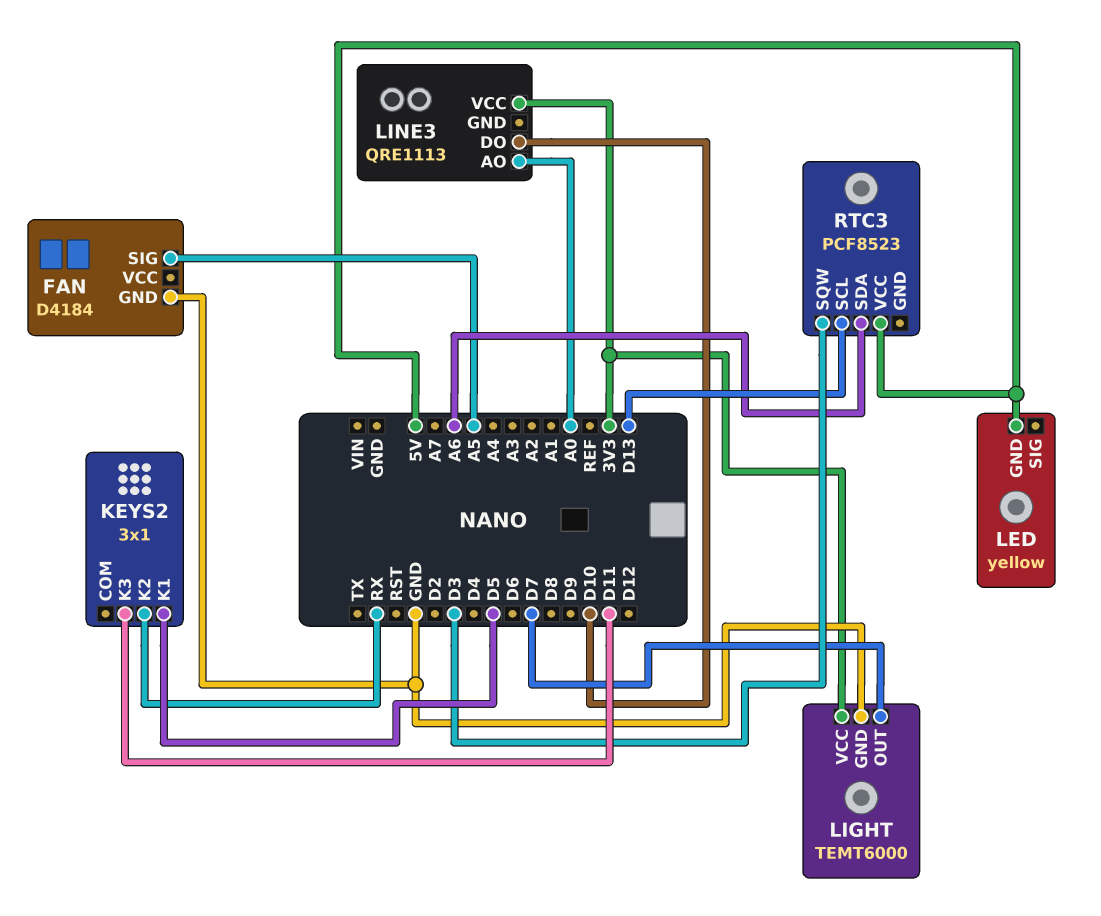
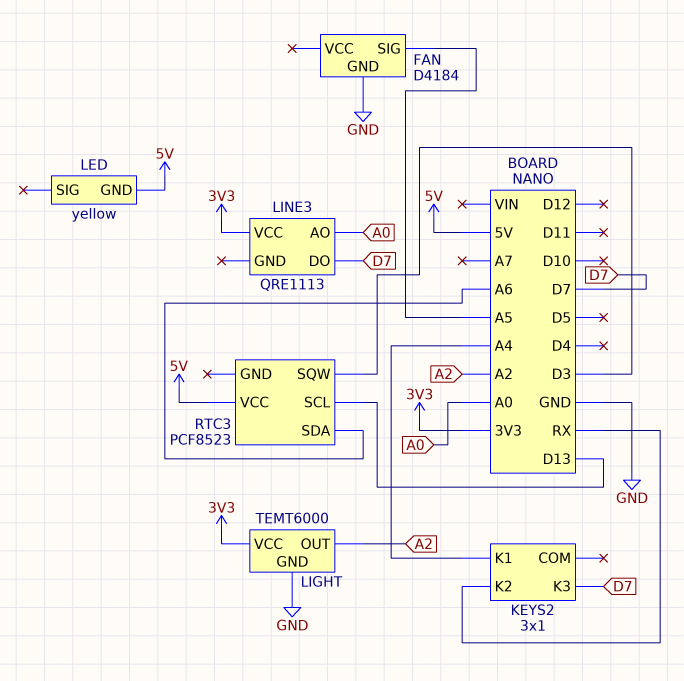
KEYS2 pin K1: D5 -> A4
KEYS2 pin K3: D11 -> D7
LIGHT pin OUT: D7 -> A2
LINE3 pin DO: D10 -> D7

